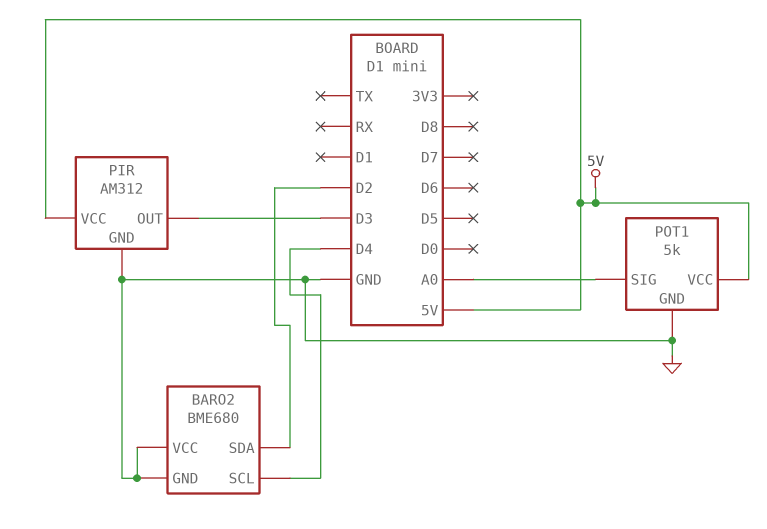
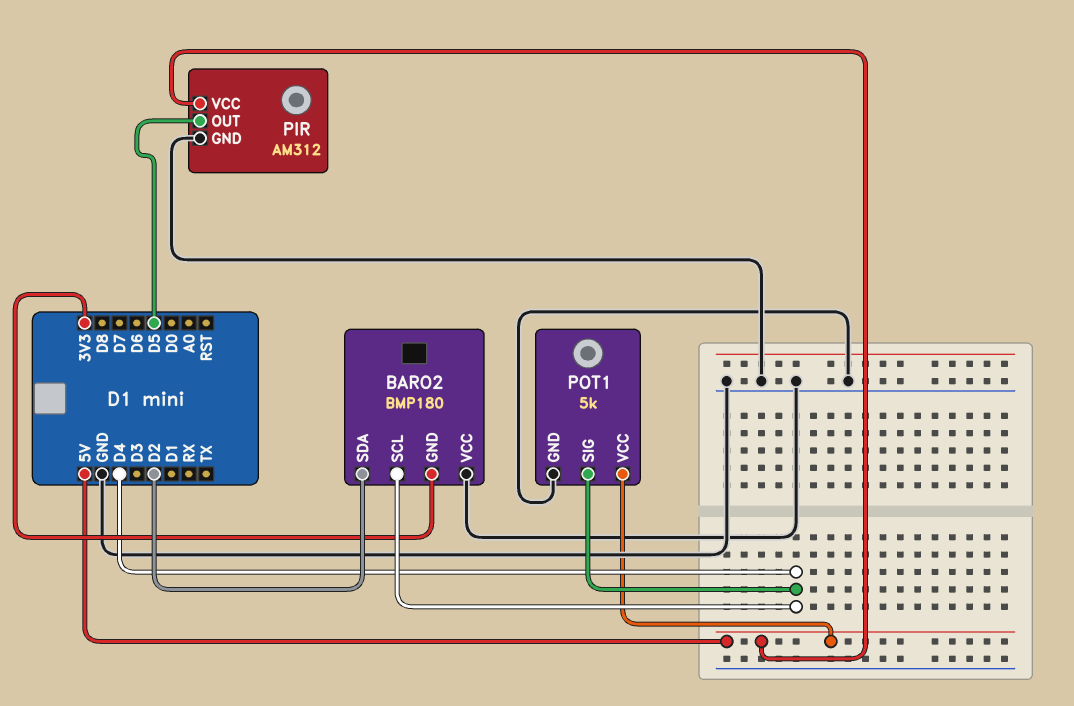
BARO2: BME680 -> BMP180
BARO2 pin GND: GND -> 3V3
PIR pin OUT: D3 -> D5
POT1 pin SIG: A0 -> D4

